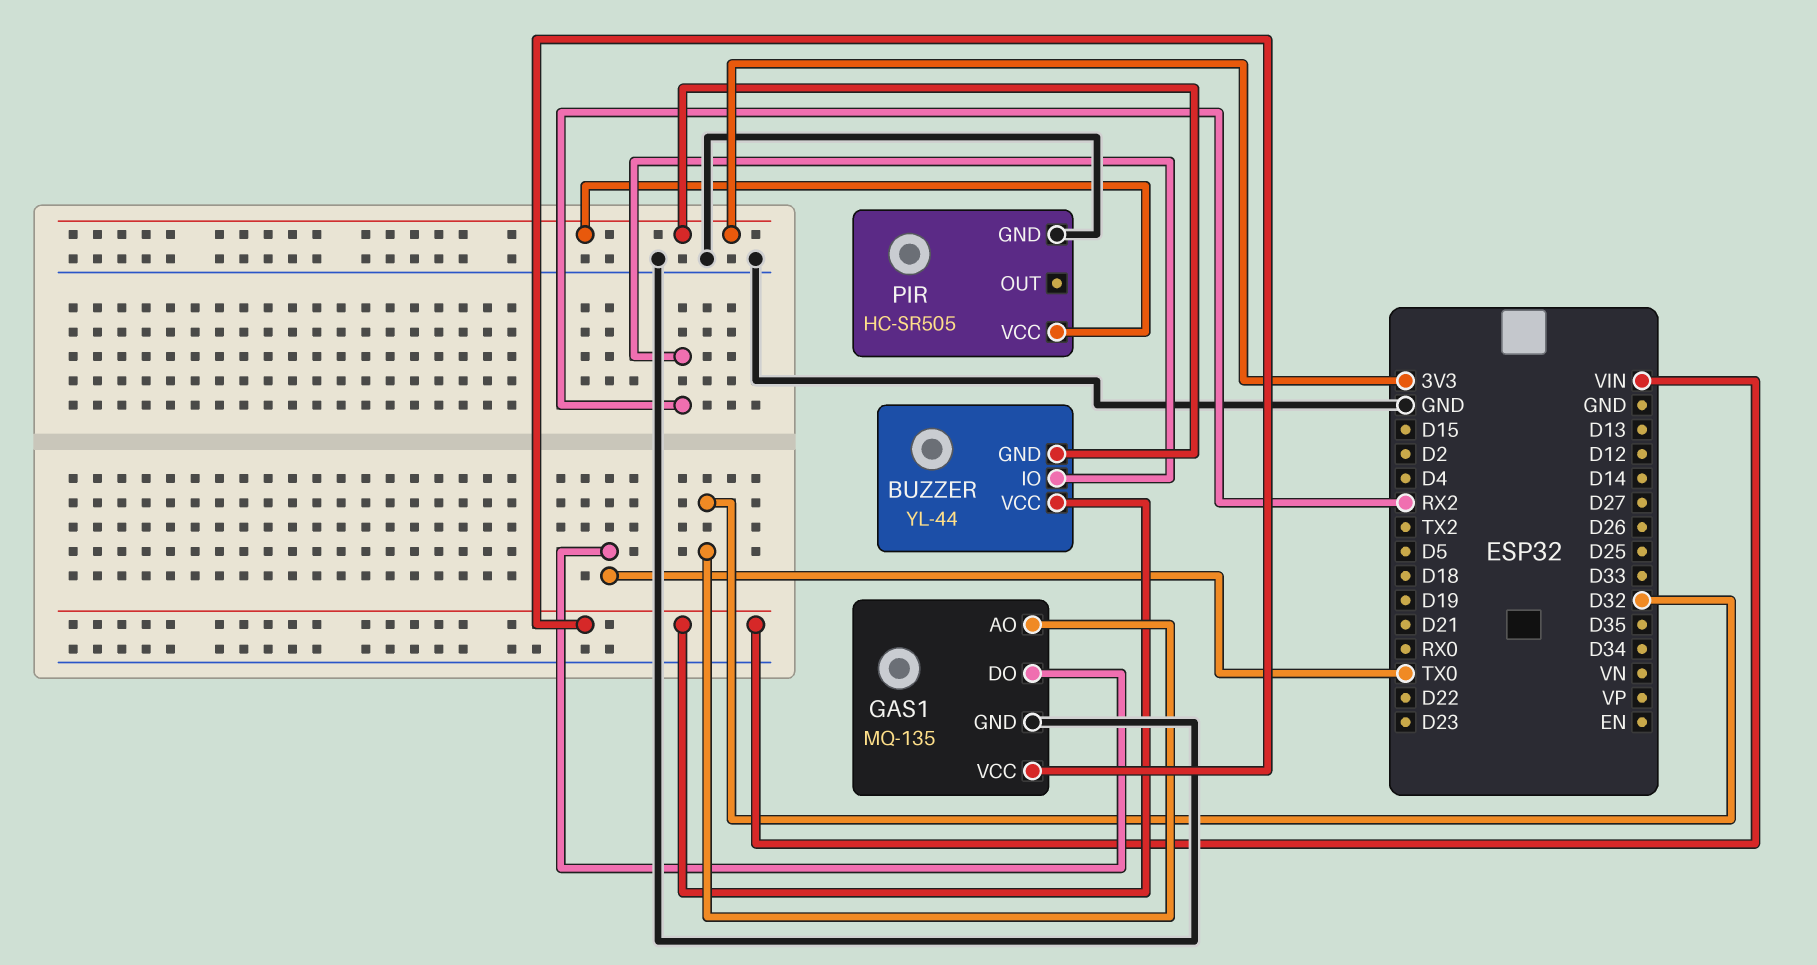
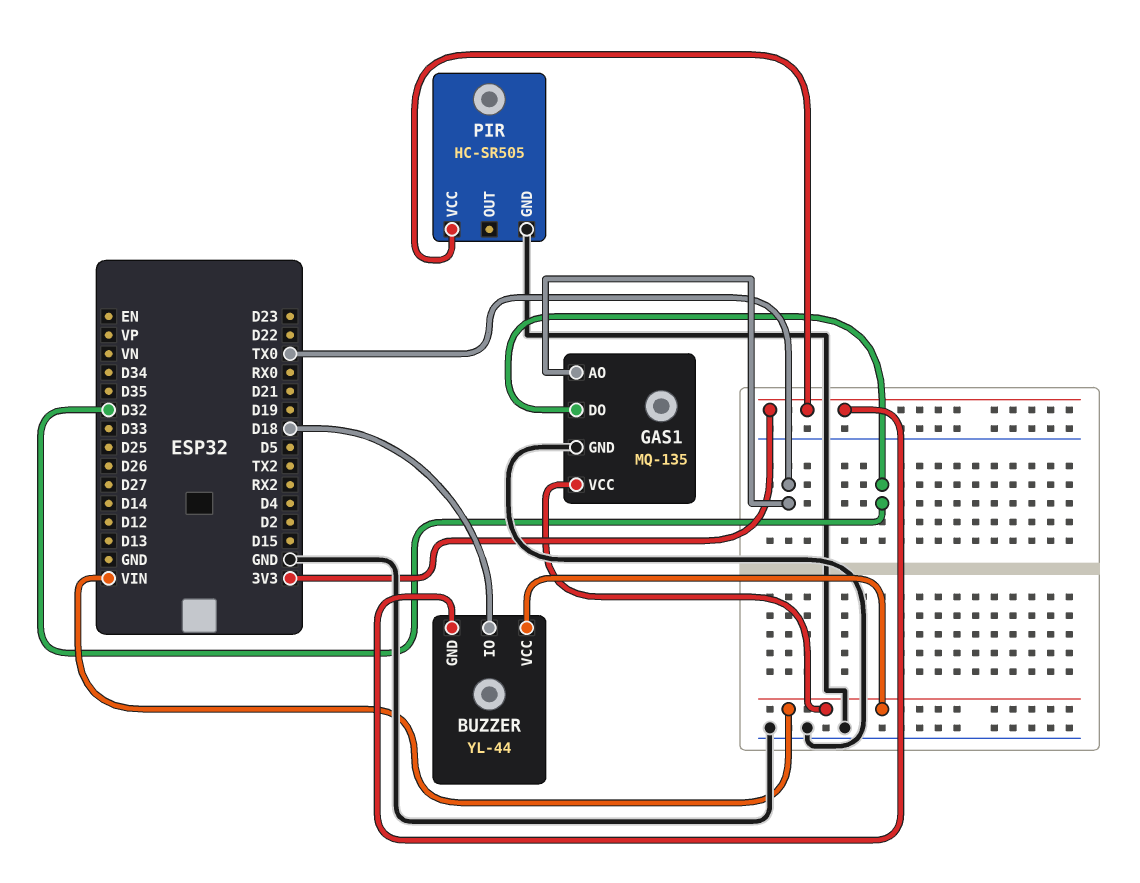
BUZZER pin IO: RX2 -> D18
GAS1 pin AO: D32 -> TX0
GAS1 pin DO: TX0 -> D32

